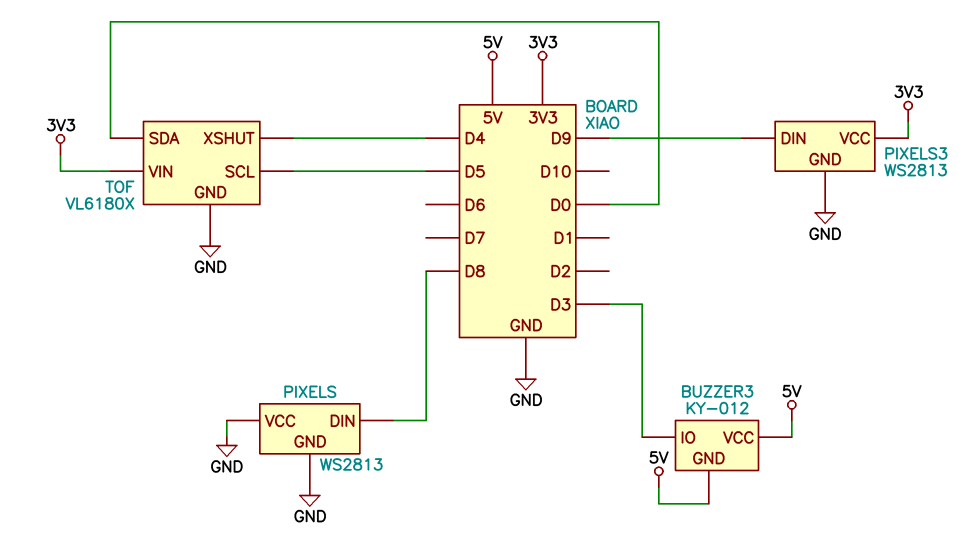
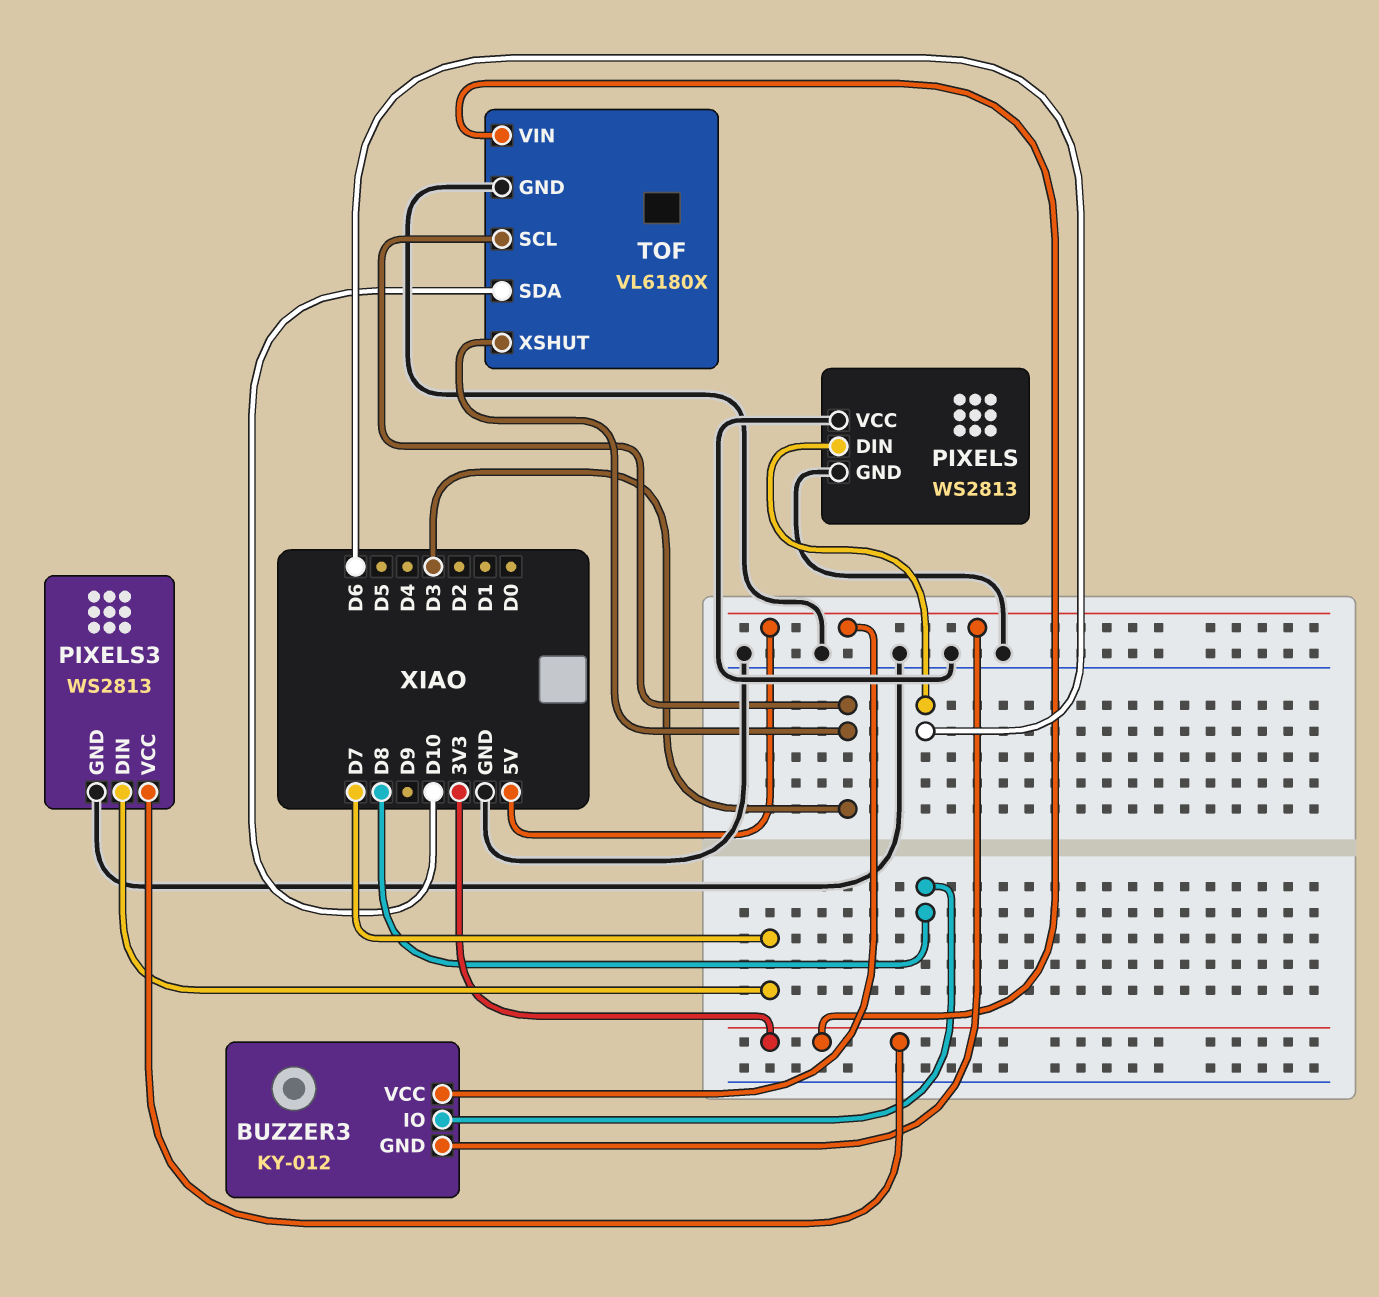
BUZZER3 pin IO: D3 -> D8
PIXELS pin DIN: D8 -> D6
PIXELS3 pin DIN: D9 -> D7
TOF pin SCL: D5 -> D3
TOF pin SDA: D0 -> D10
TOF pin XSHUT: D4 -> D3

